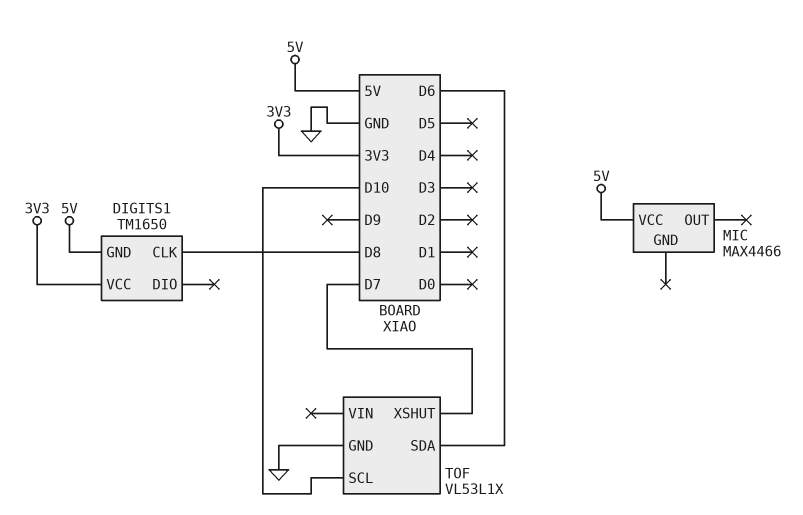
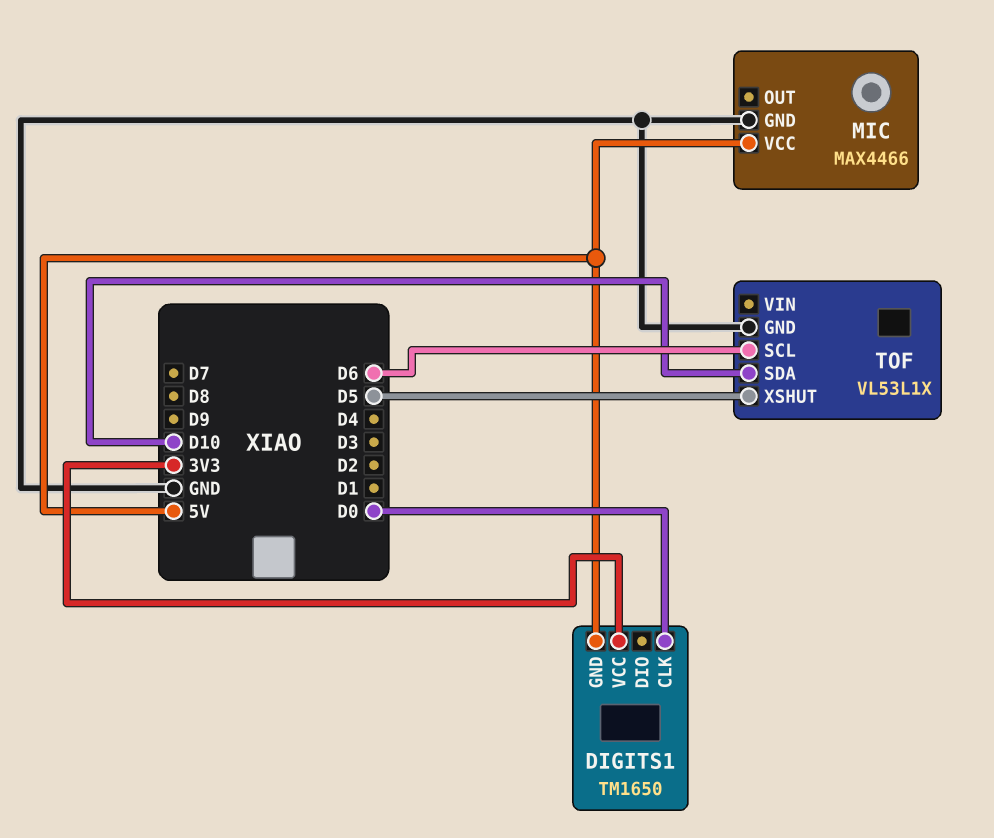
DIGITS1 pin CLK: D8 -> D0
MIC pin GND: none -> GND
TOF pin SCL: D10 -> D6
TOF pin SDA: D6 -> D10
TOF pin XSHUT: D7 -> D5

